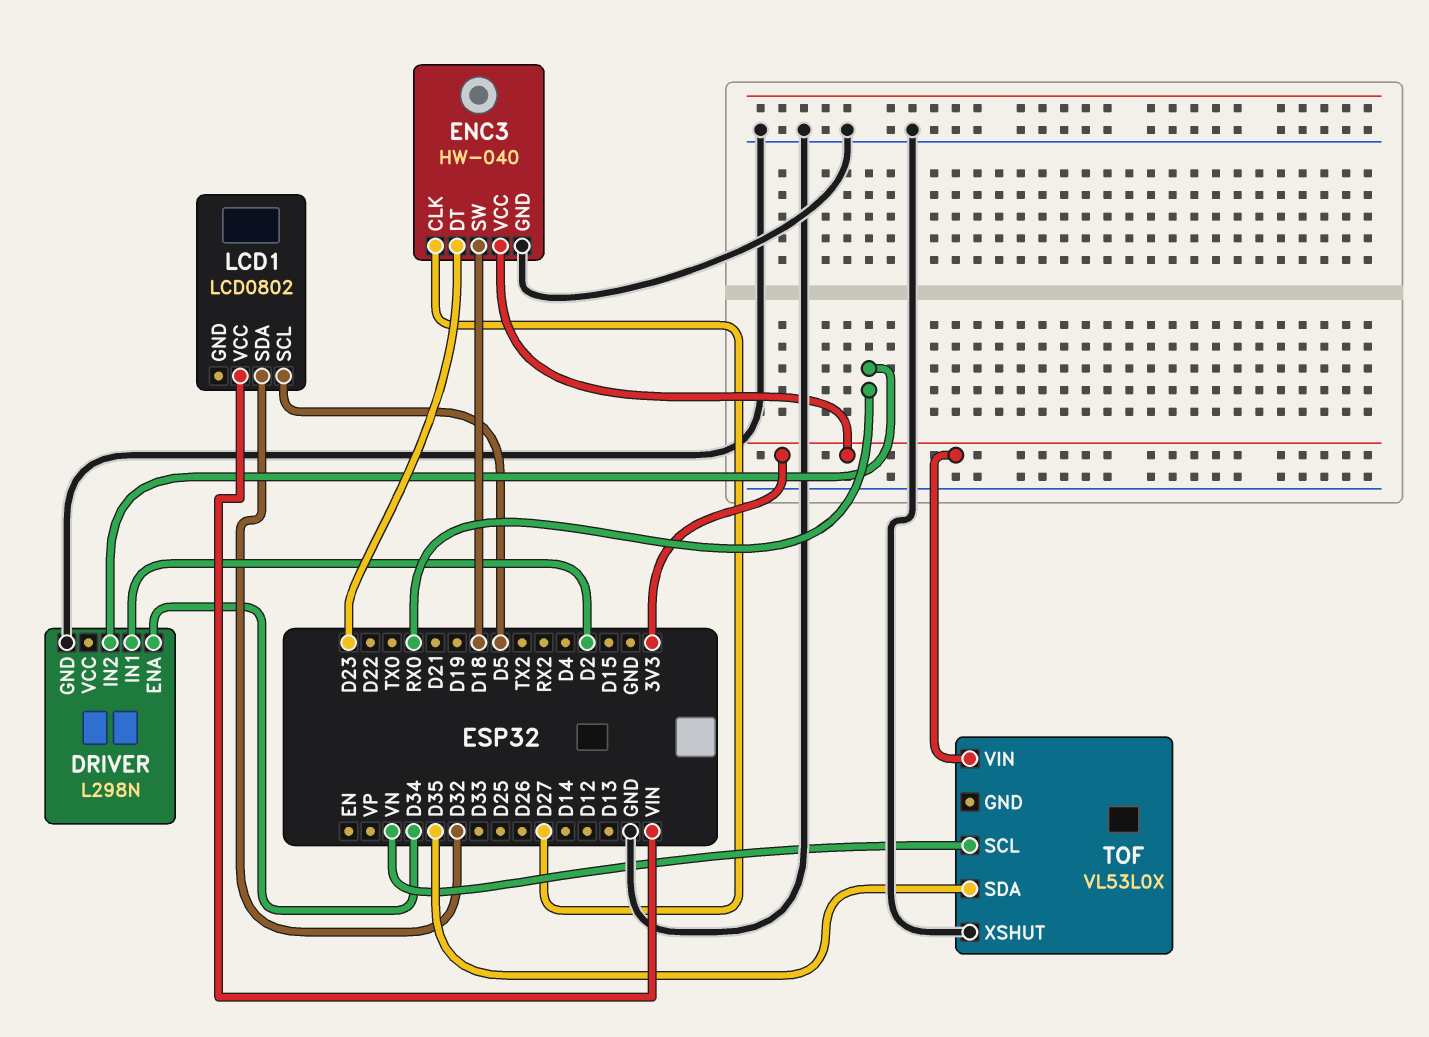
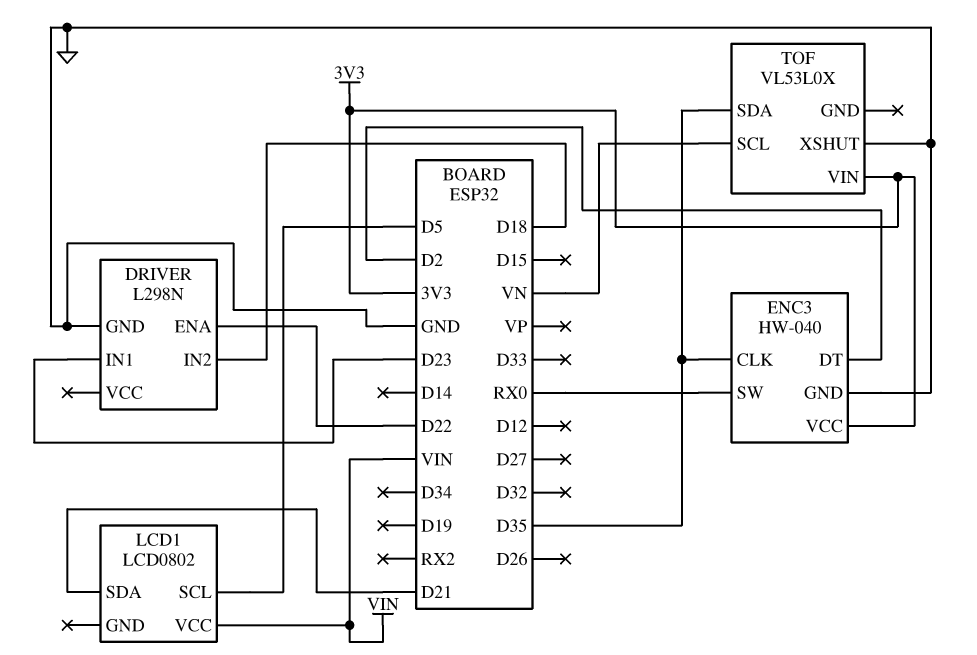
DRIVER pin ENA: D34 -> D22
DRIVER pin IN1: D2 -> D23
DRIVER pin IN2: RX0 -> D18
ENC3 pin CLK: D27 -> D35
ENC3 pin DT: D23 -> D2
ENC3 pin SW: D18 -> RX0
LCD1 pin SDA: D32 -> D21

